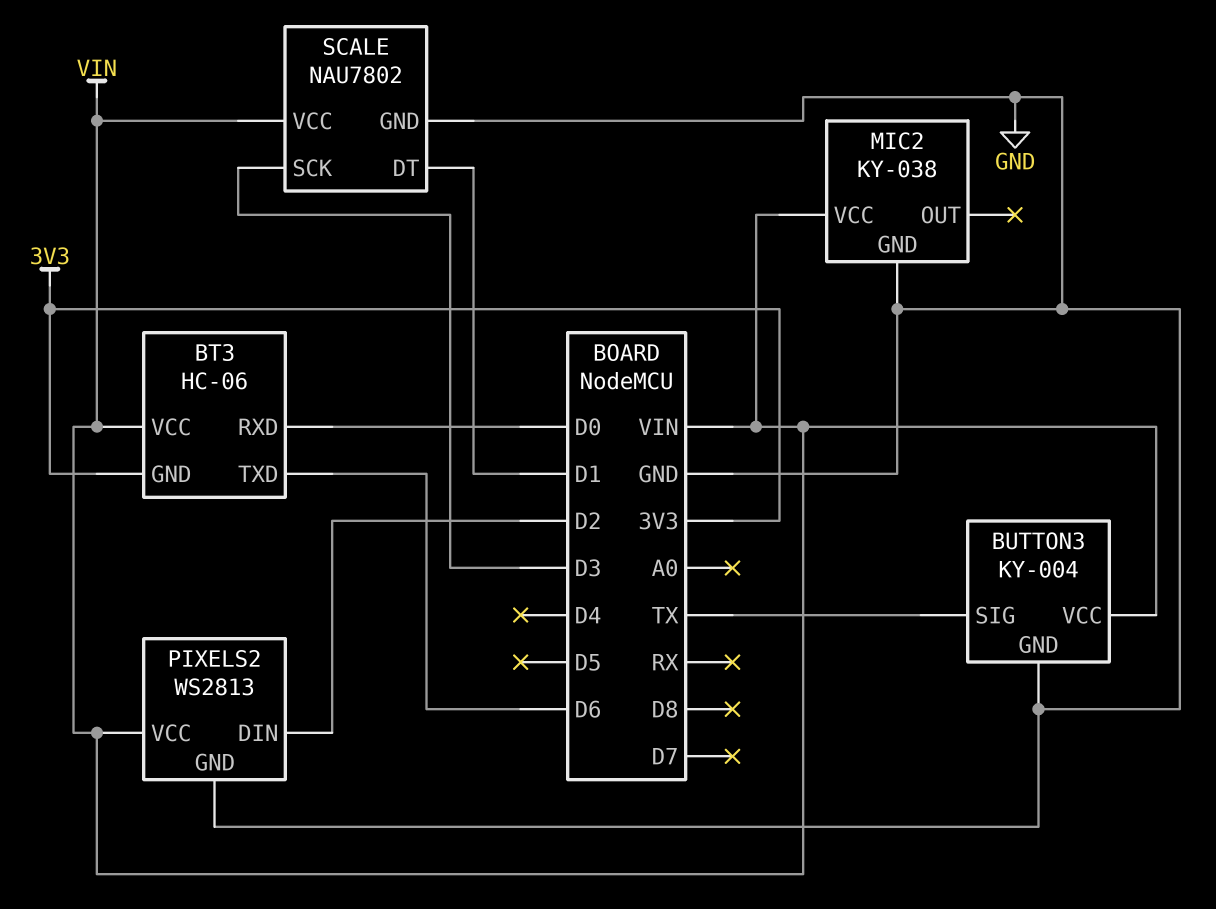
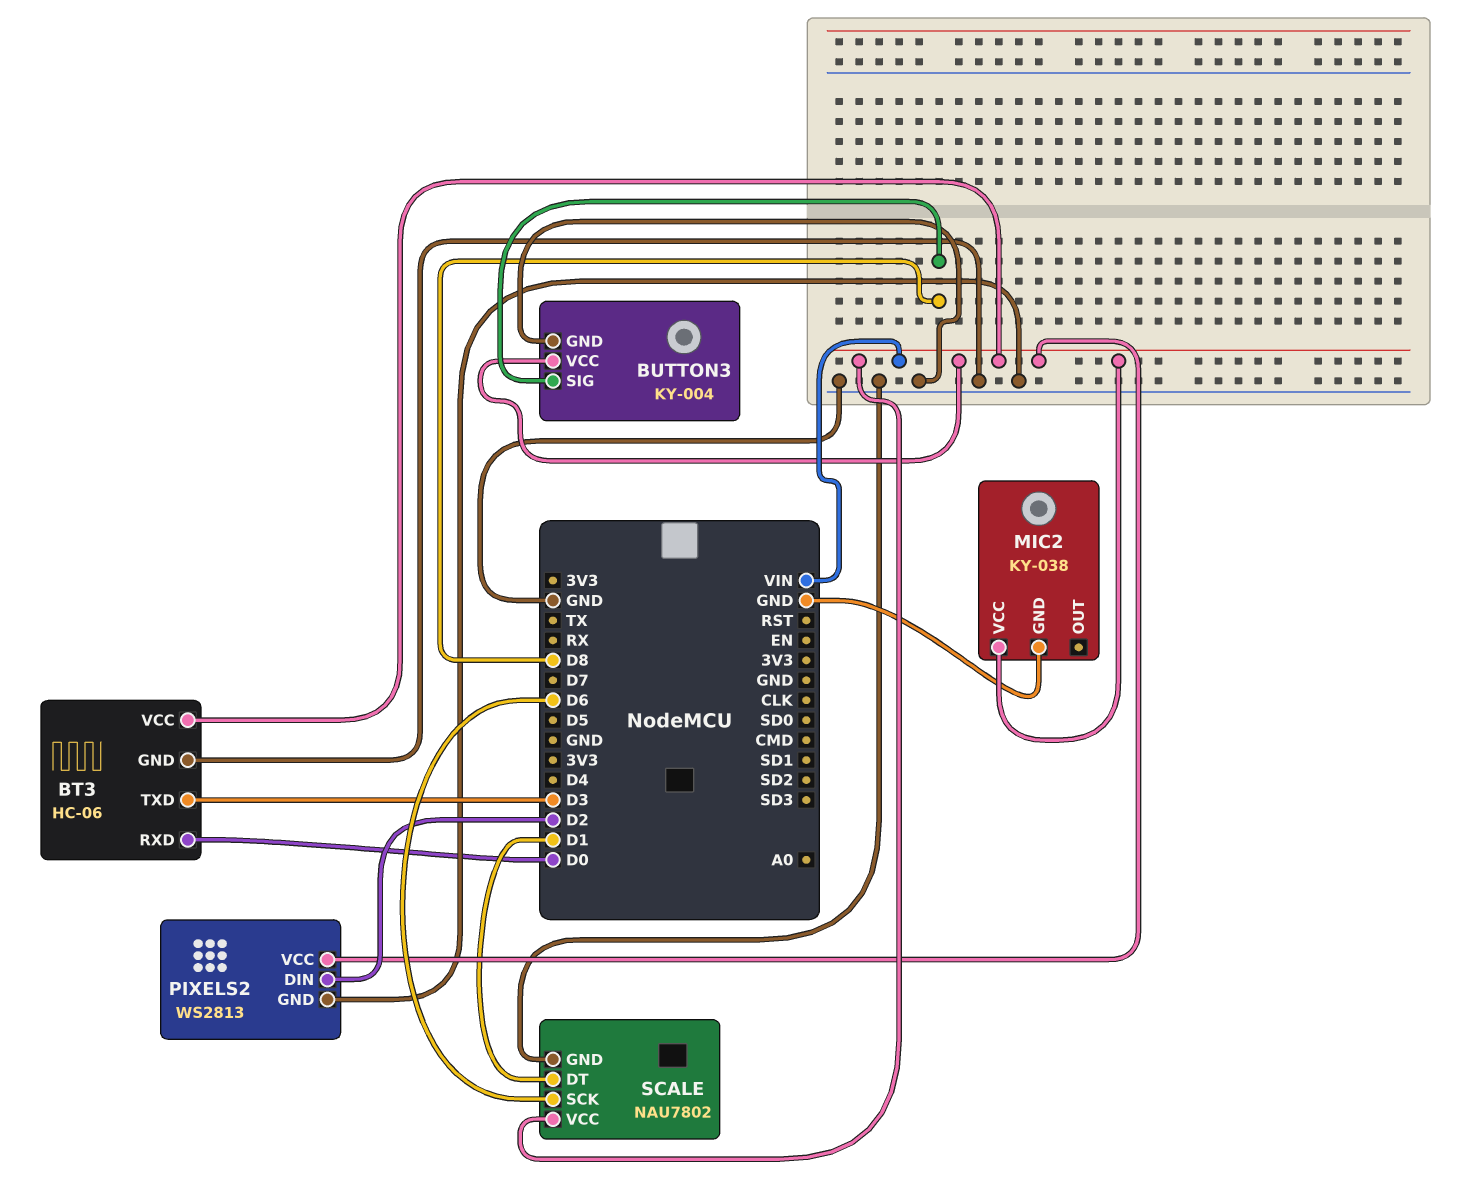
BT3 pin GND: 3V3 -> GND
BT3 pin TXD: D6 -> D3
BUTTON3 pin SIG: TX -> D8
SCALE pin SCK: D3 -> D6

